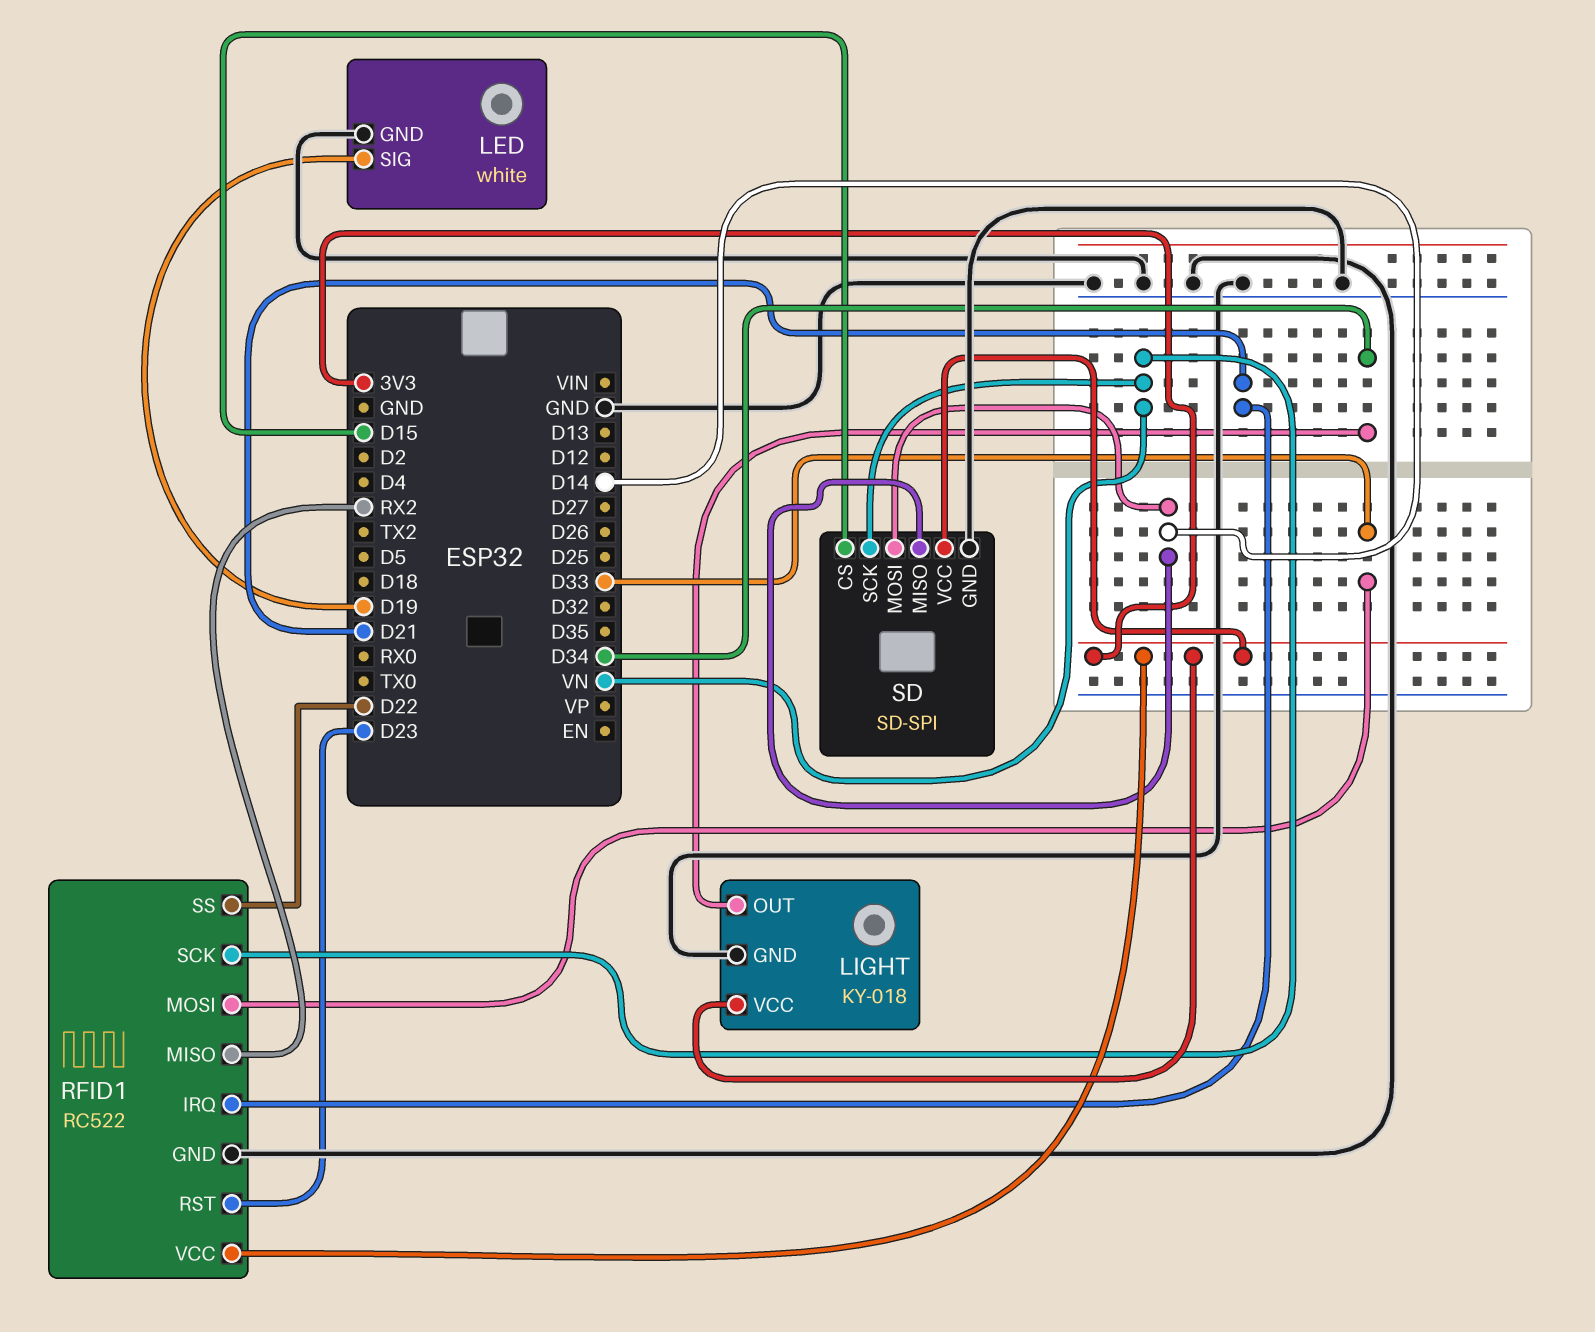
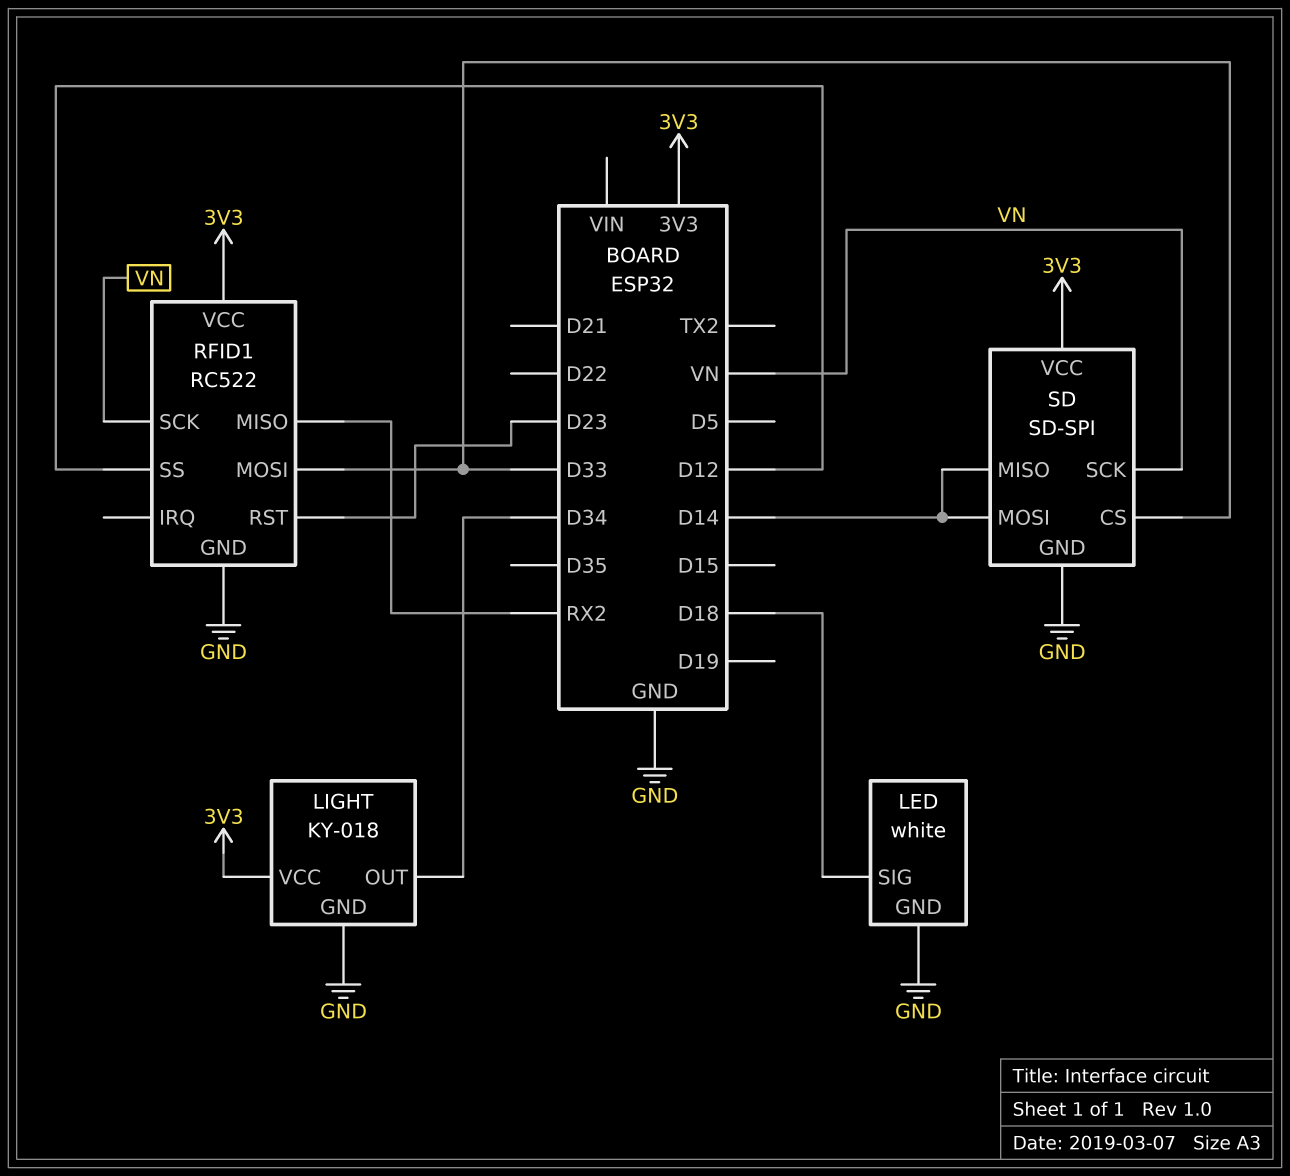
LED pin SIG: D19 -> D18
RFID1 pin IRQ: D21 -> none
RFID1 pin SS: D22 -> D12
SD pin CS: D15 -> D33

